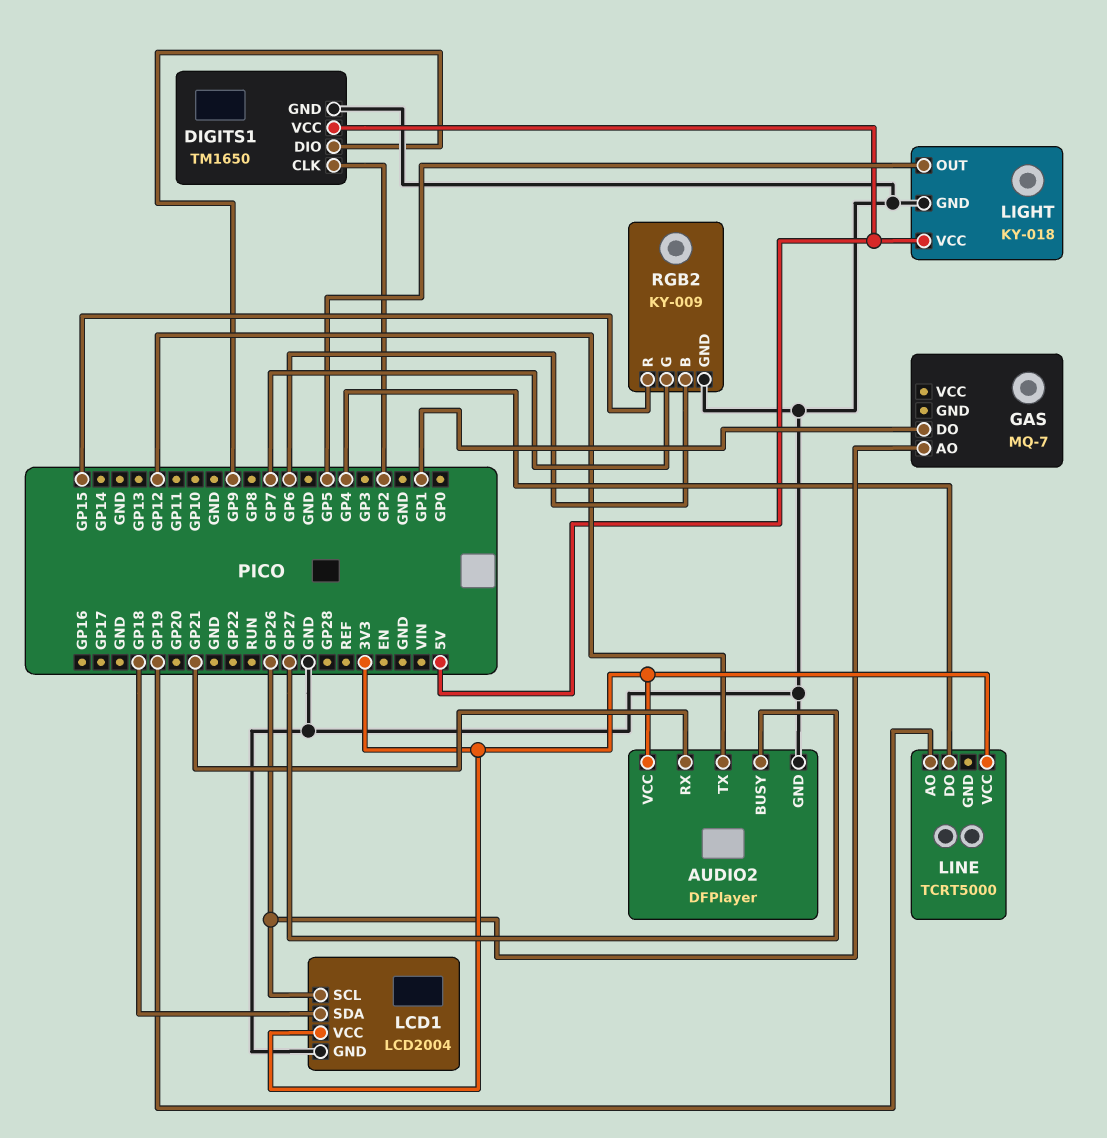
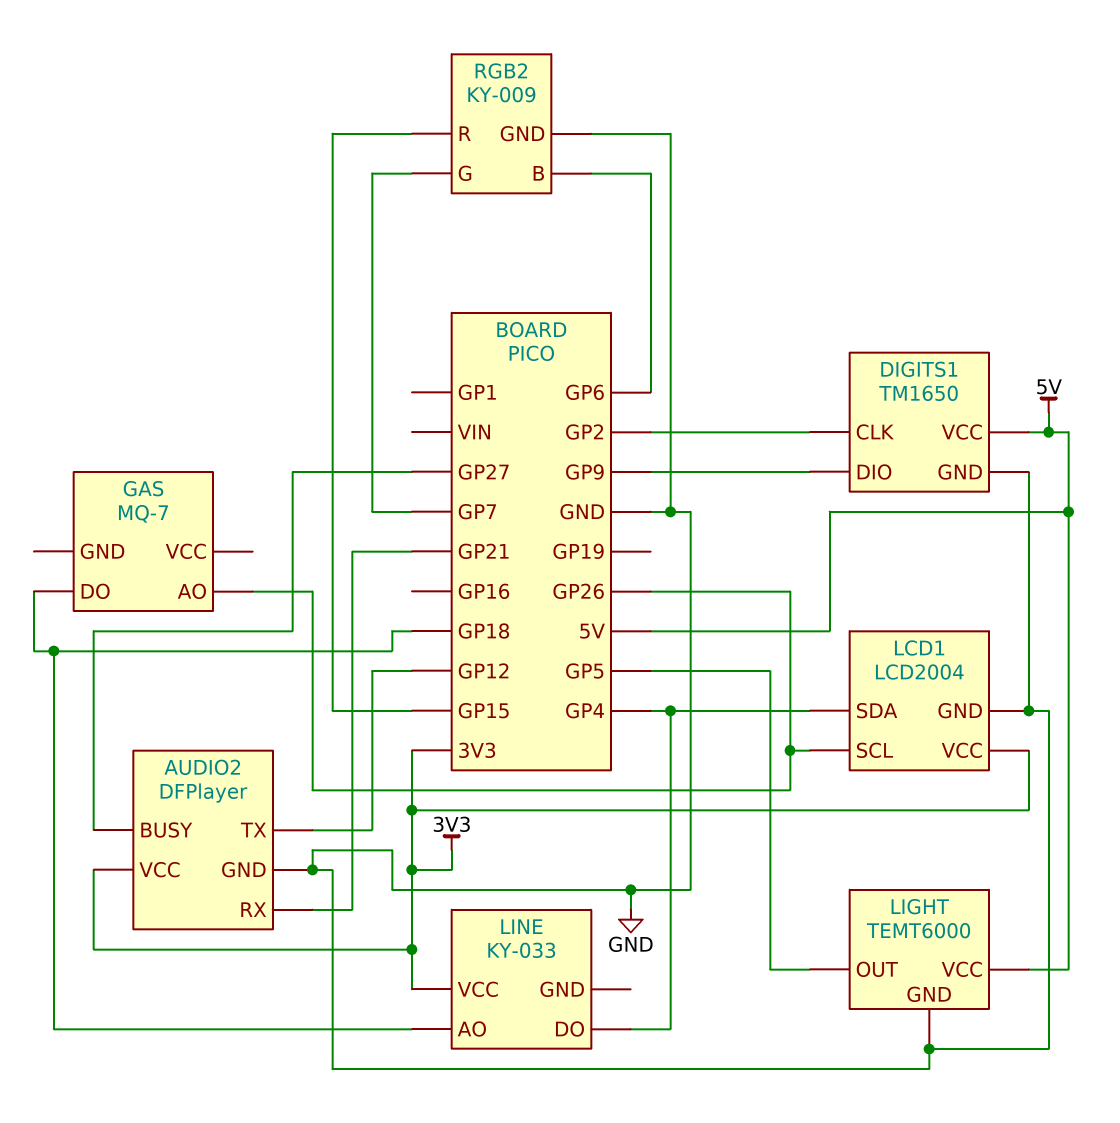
GAS pin DO: GP1 -> GP18
LCD1 pin SDA: GP18 -> GP4
LIGHT: KY-018 -> TEMT6000
LINE: TCRT5000 -> KY-033
LINE pin AO: GP19 -> GP18

